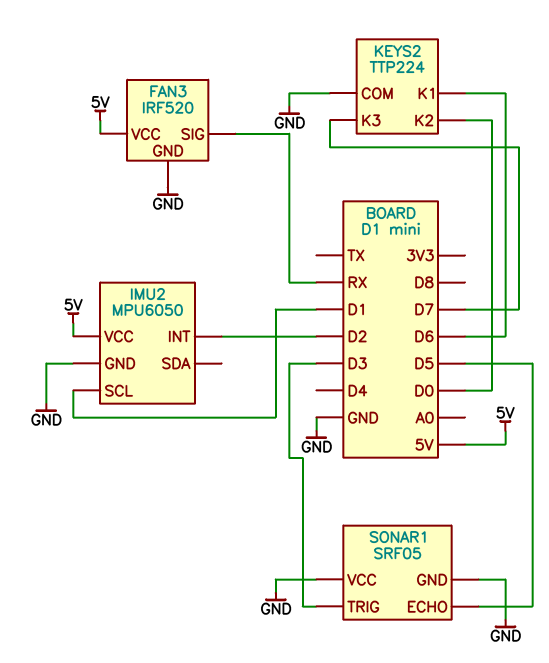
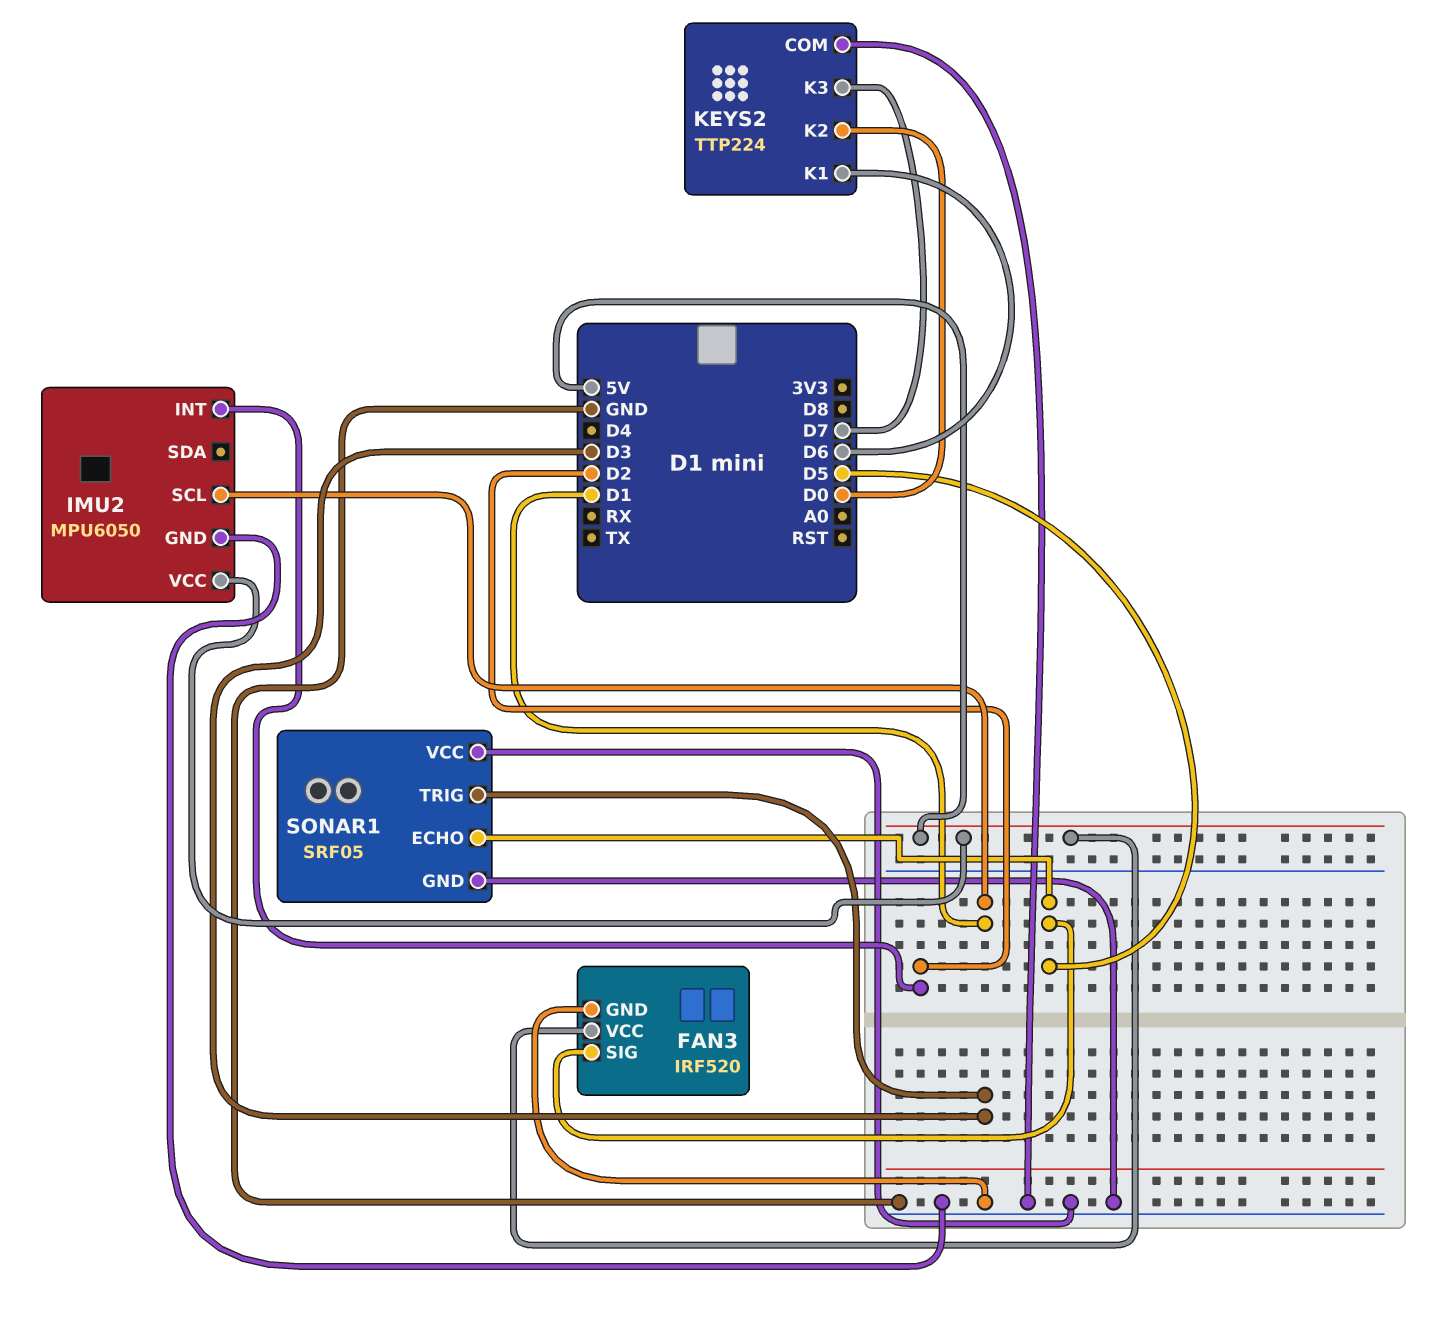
FAN3 pin SIG: RX -> D5

